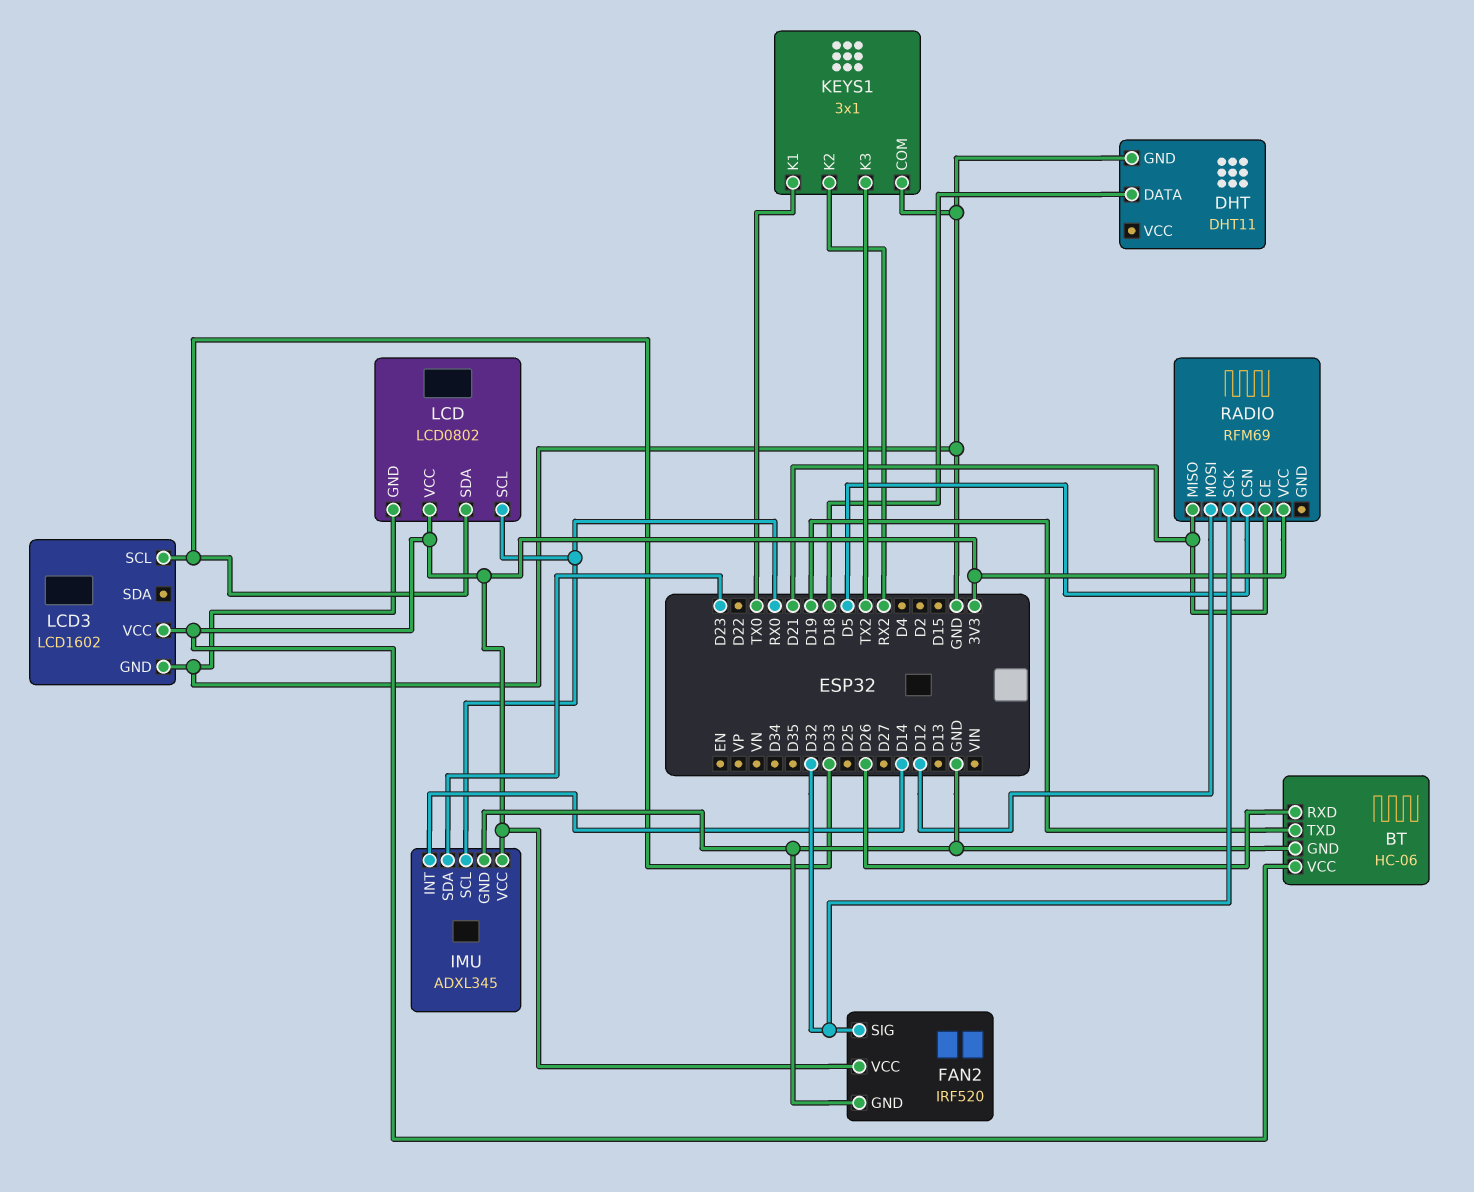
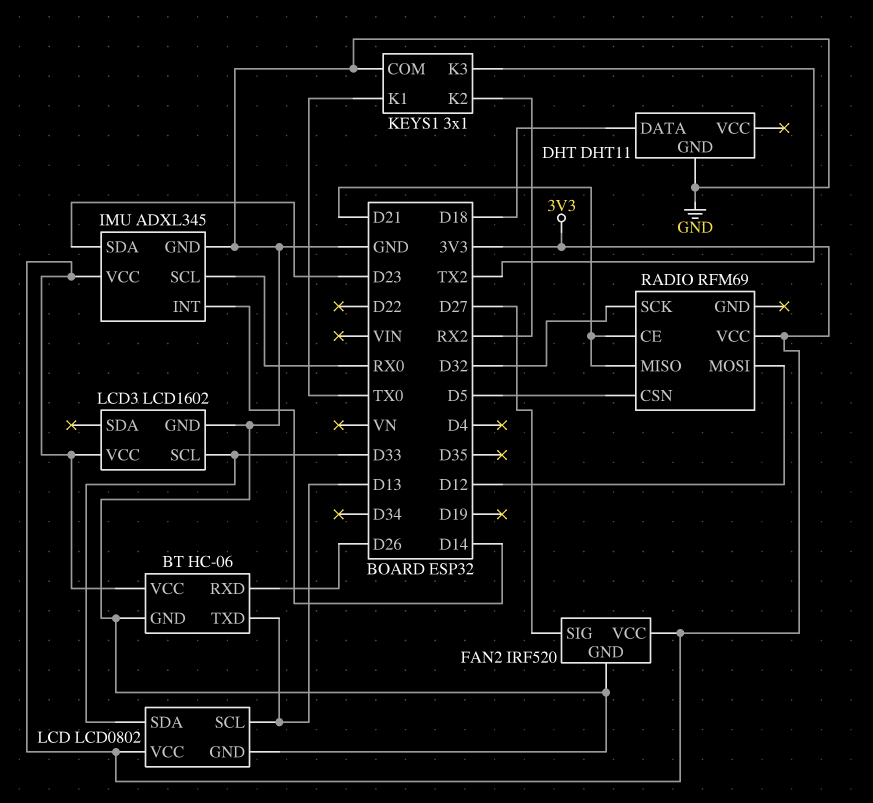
BT pin TXD: D19 -> D13
FAN2 pin SIG: D32 -> D27
LCD pin SCL: RX0 -> D13

